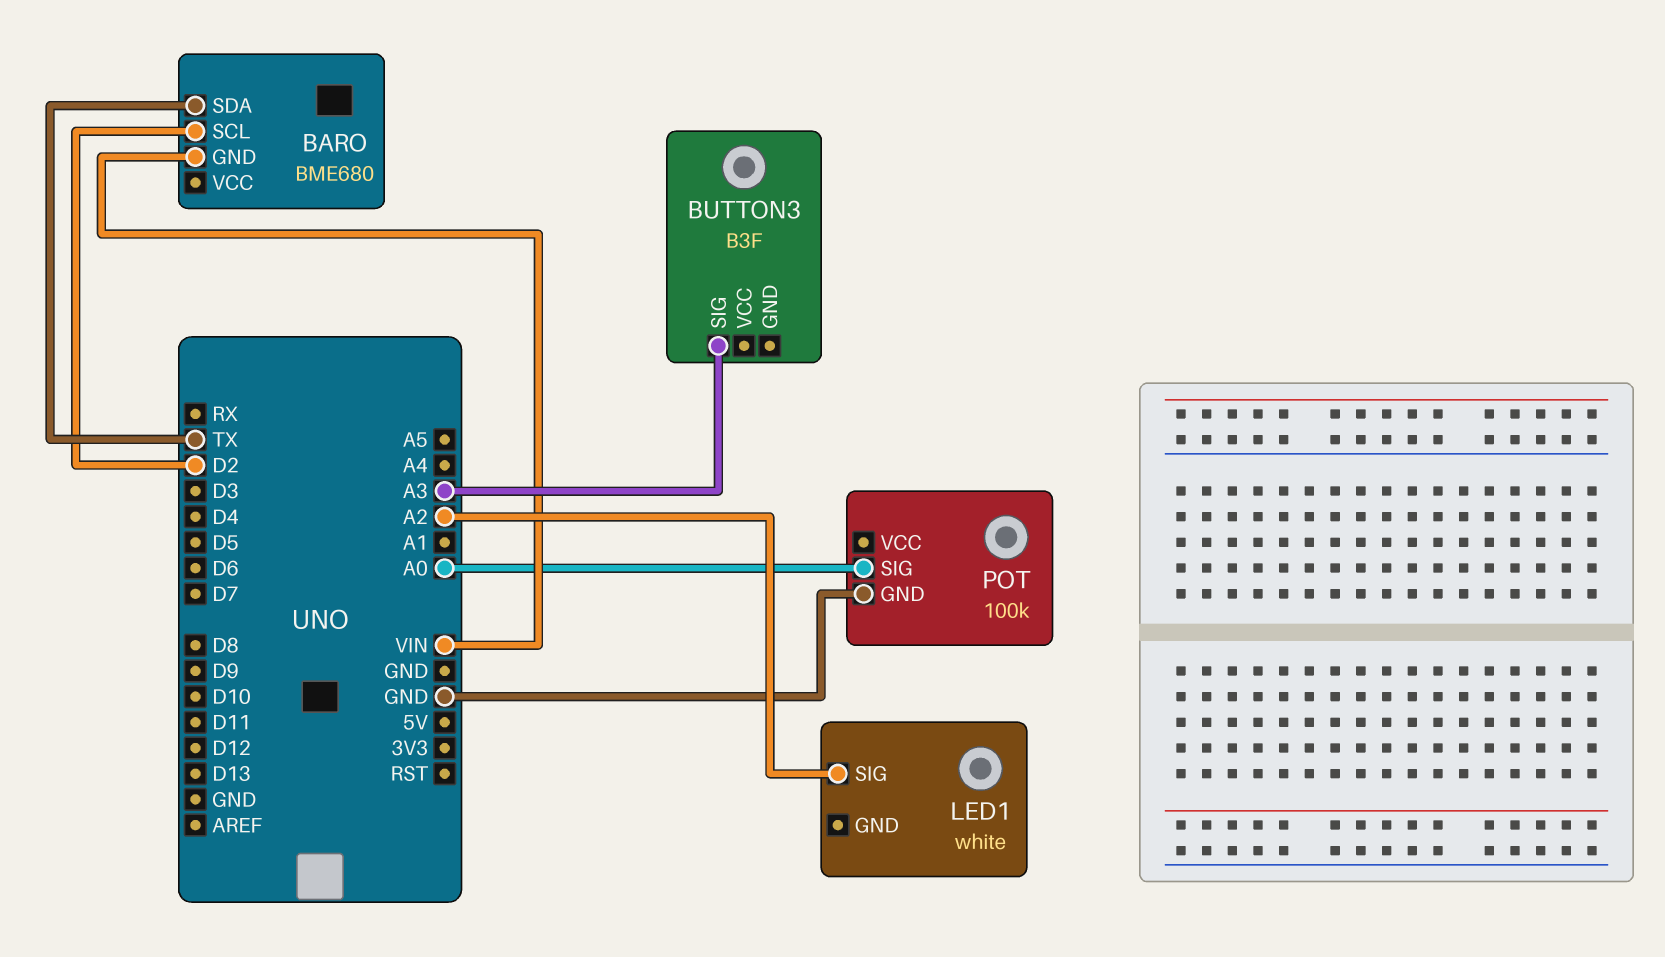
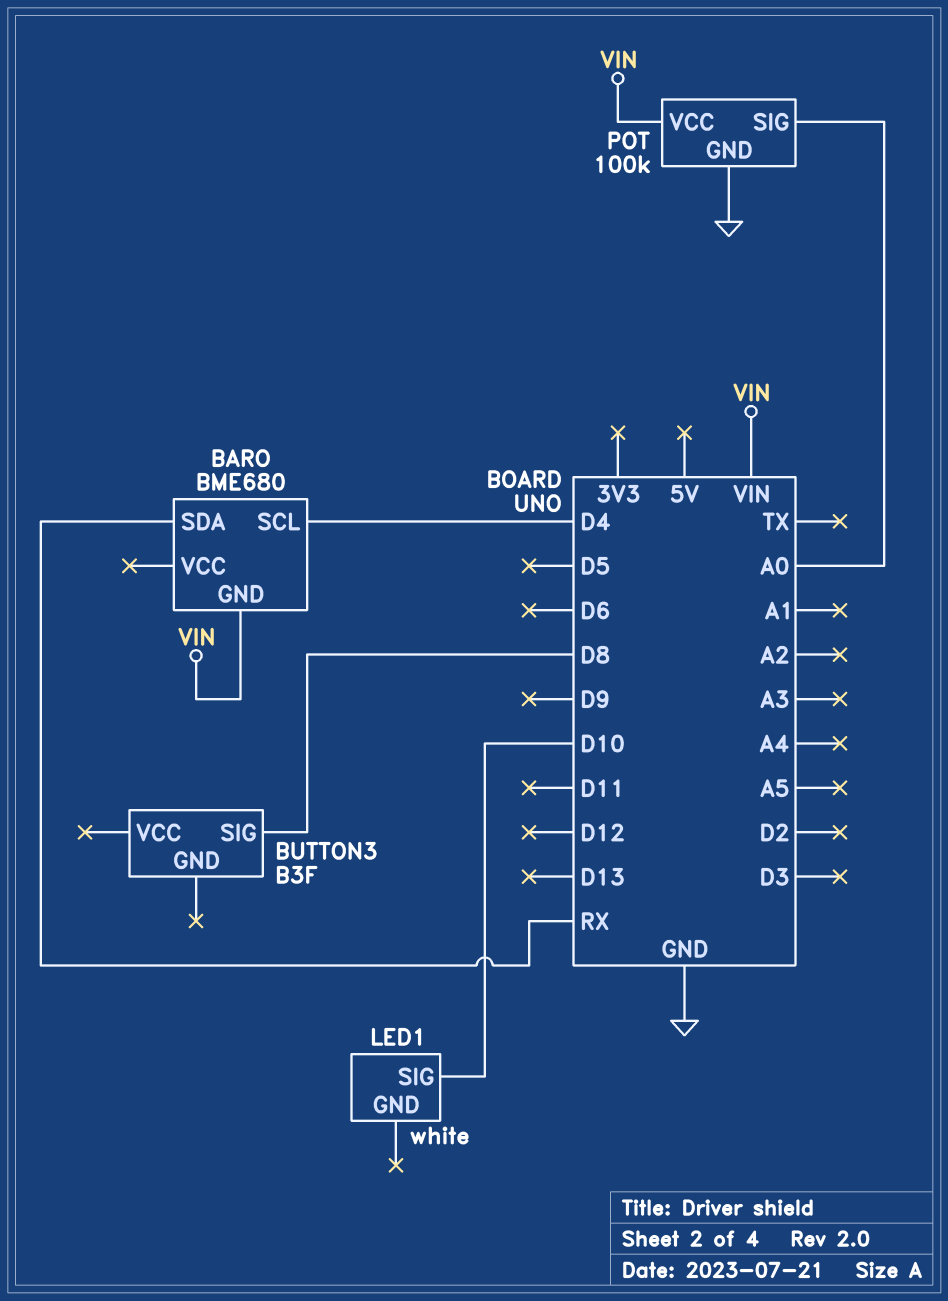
BARO pin SCL: D2 -> D4
BARO pin SDA: TX -> RX
BUTTON3 pin SIG: A3 -> D8
LED1 pin SIG: A2 -> D10
POT pin VCC: none -> VIN

